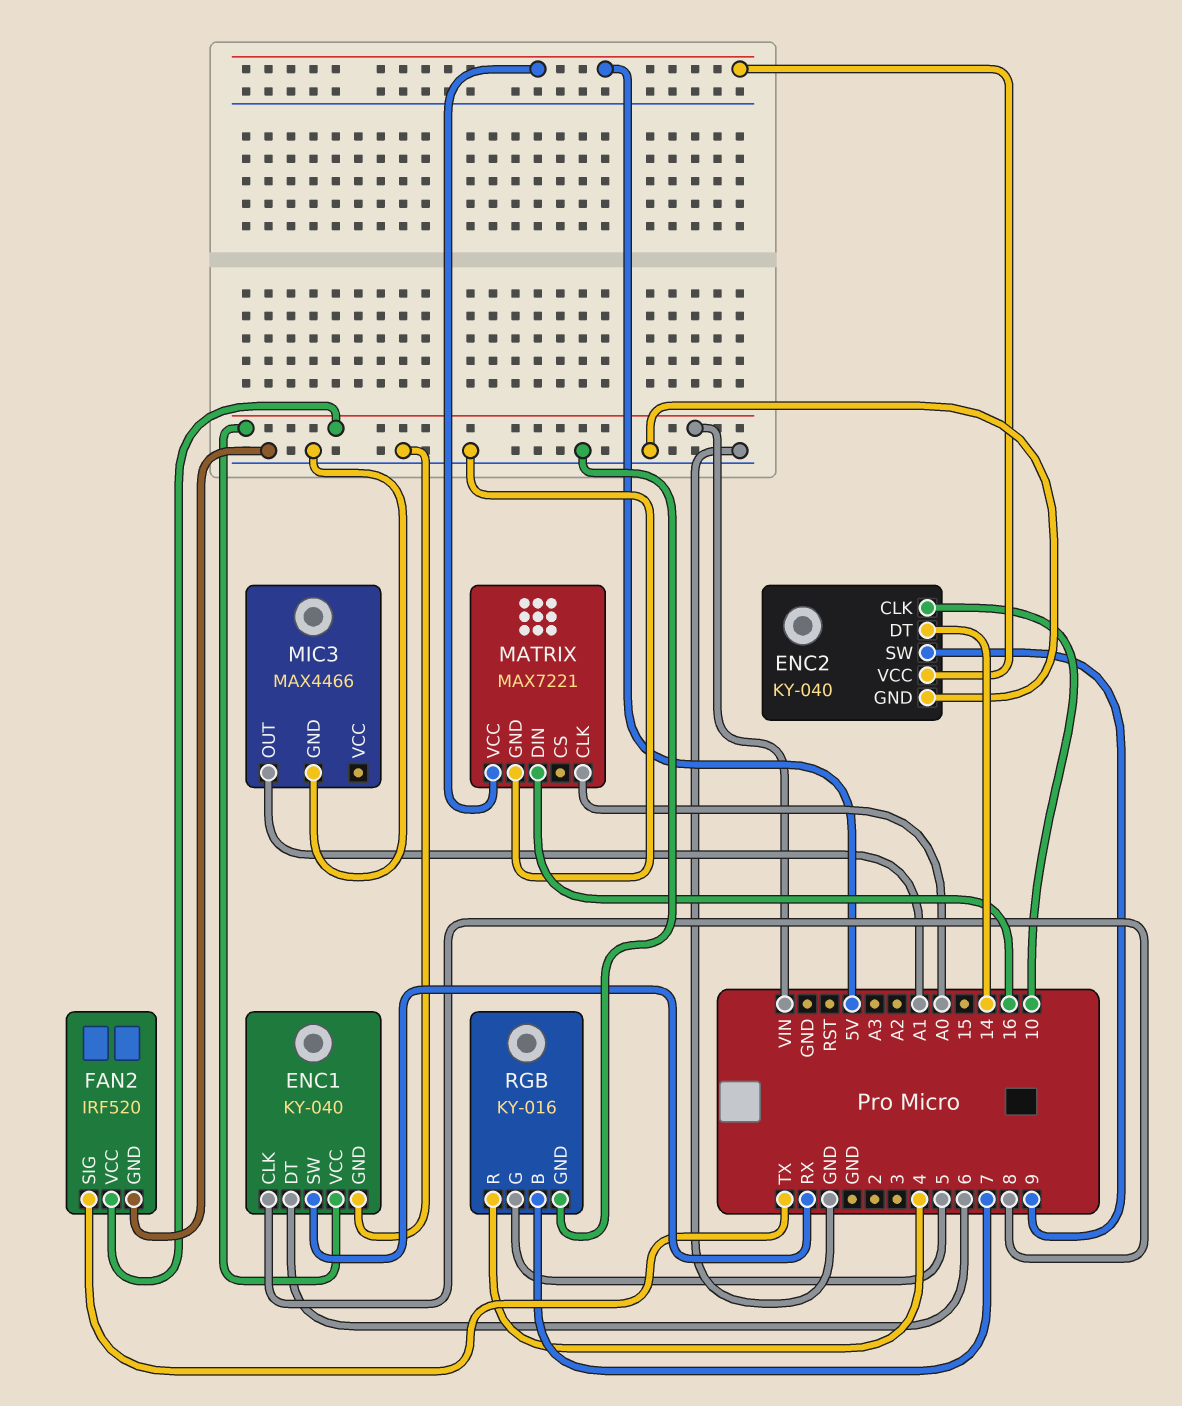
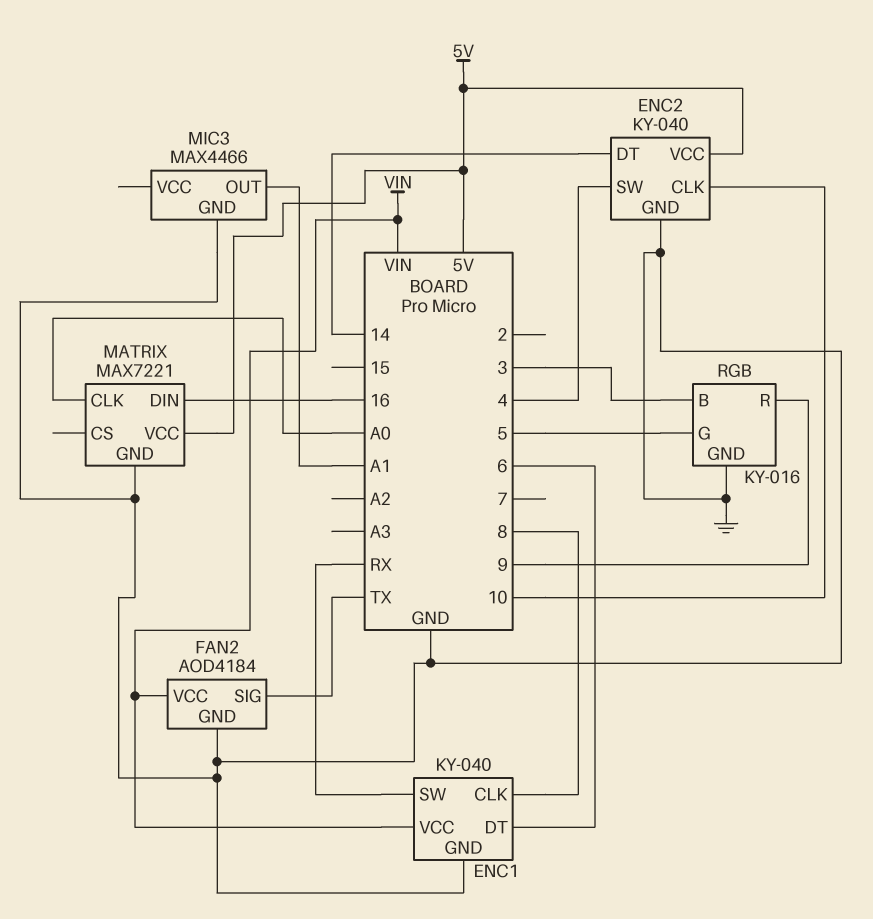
ENC2 pin SW: 9 -> 4
FAN2: IRF520 -> AOD4184
RGB pin B: 7 -> 3
RGB pin R: 4 -> 9

